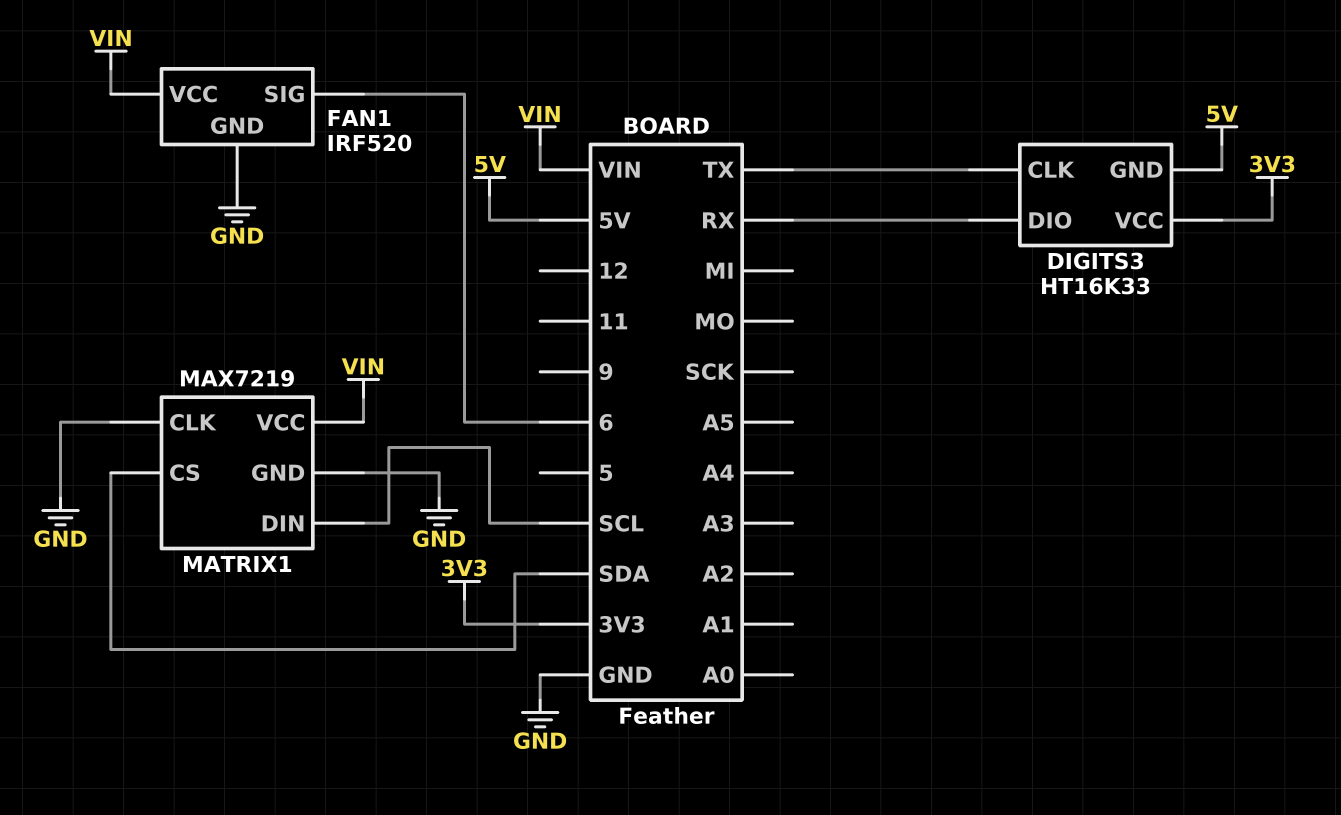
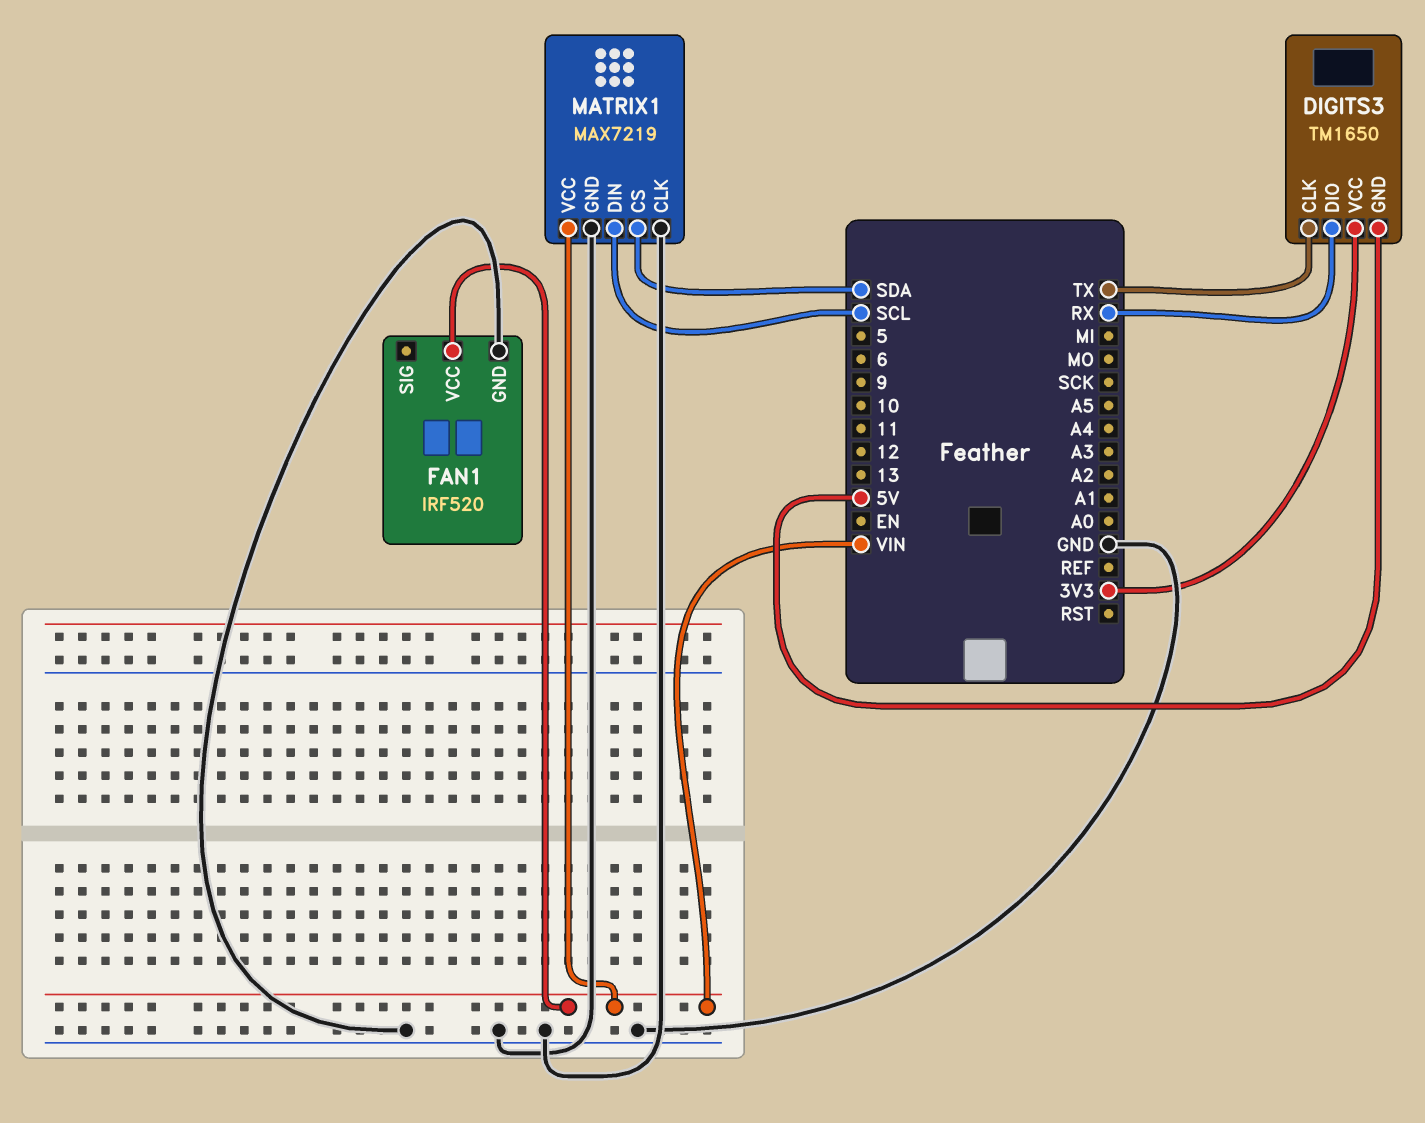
DIGITS3: HT16K33 -> TM1650
FAN1 pin SIG: 6 -> none

